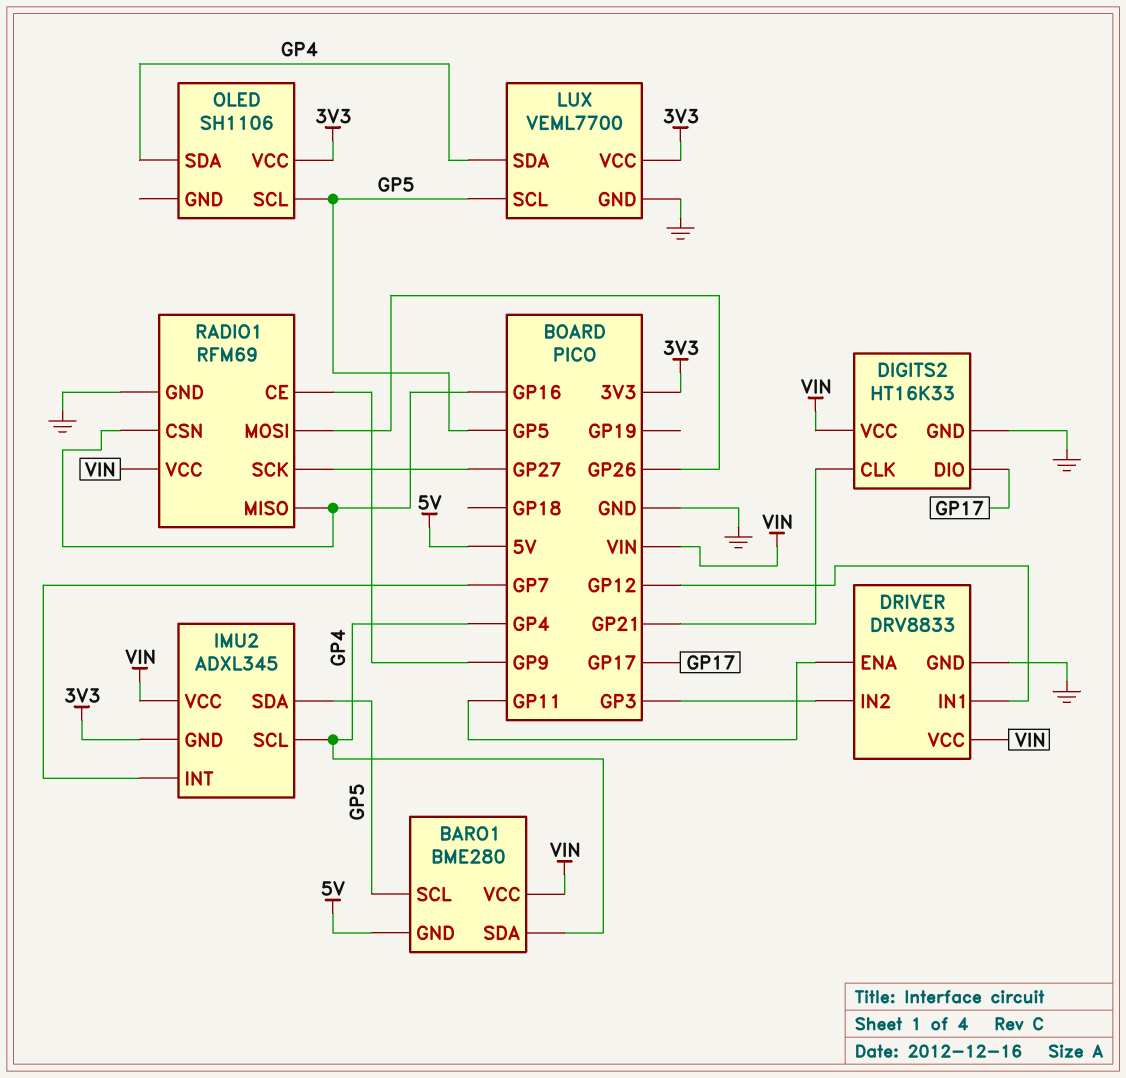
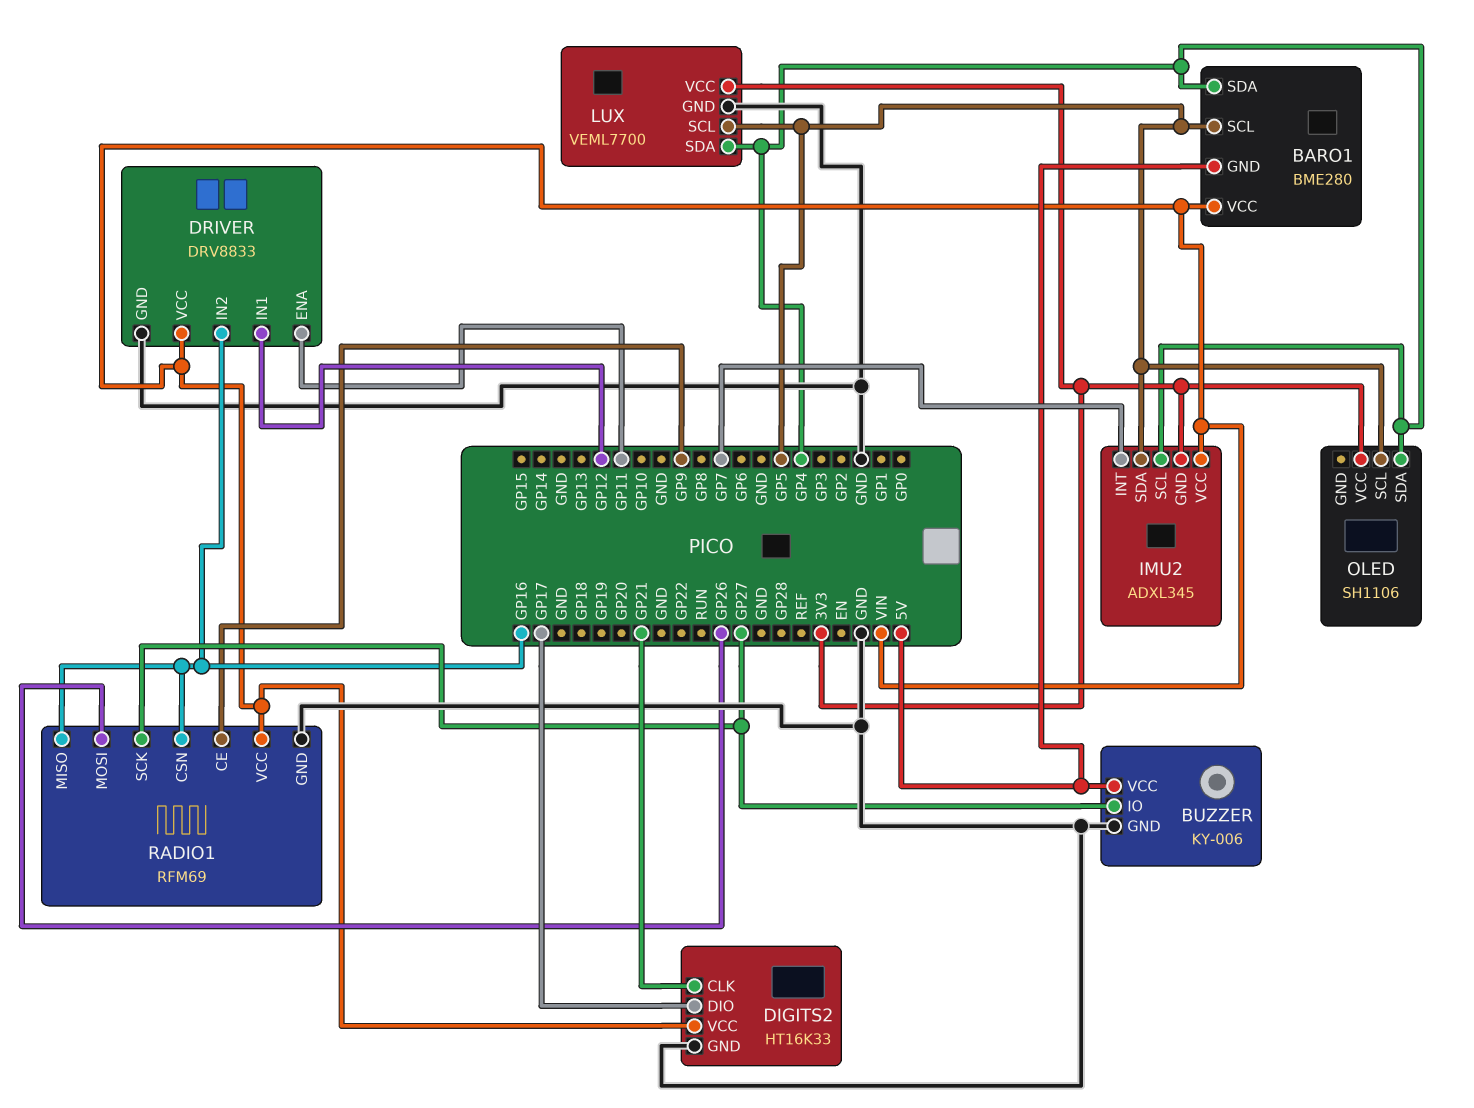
BUZZER: none -> KY-006
BUZZER pin GND: none -> GND
BUZZER pin IO: none -> GP27
BUZZER pin VCC: none -> 5V
DRIVER pin IN2: GP3 -> GP16

